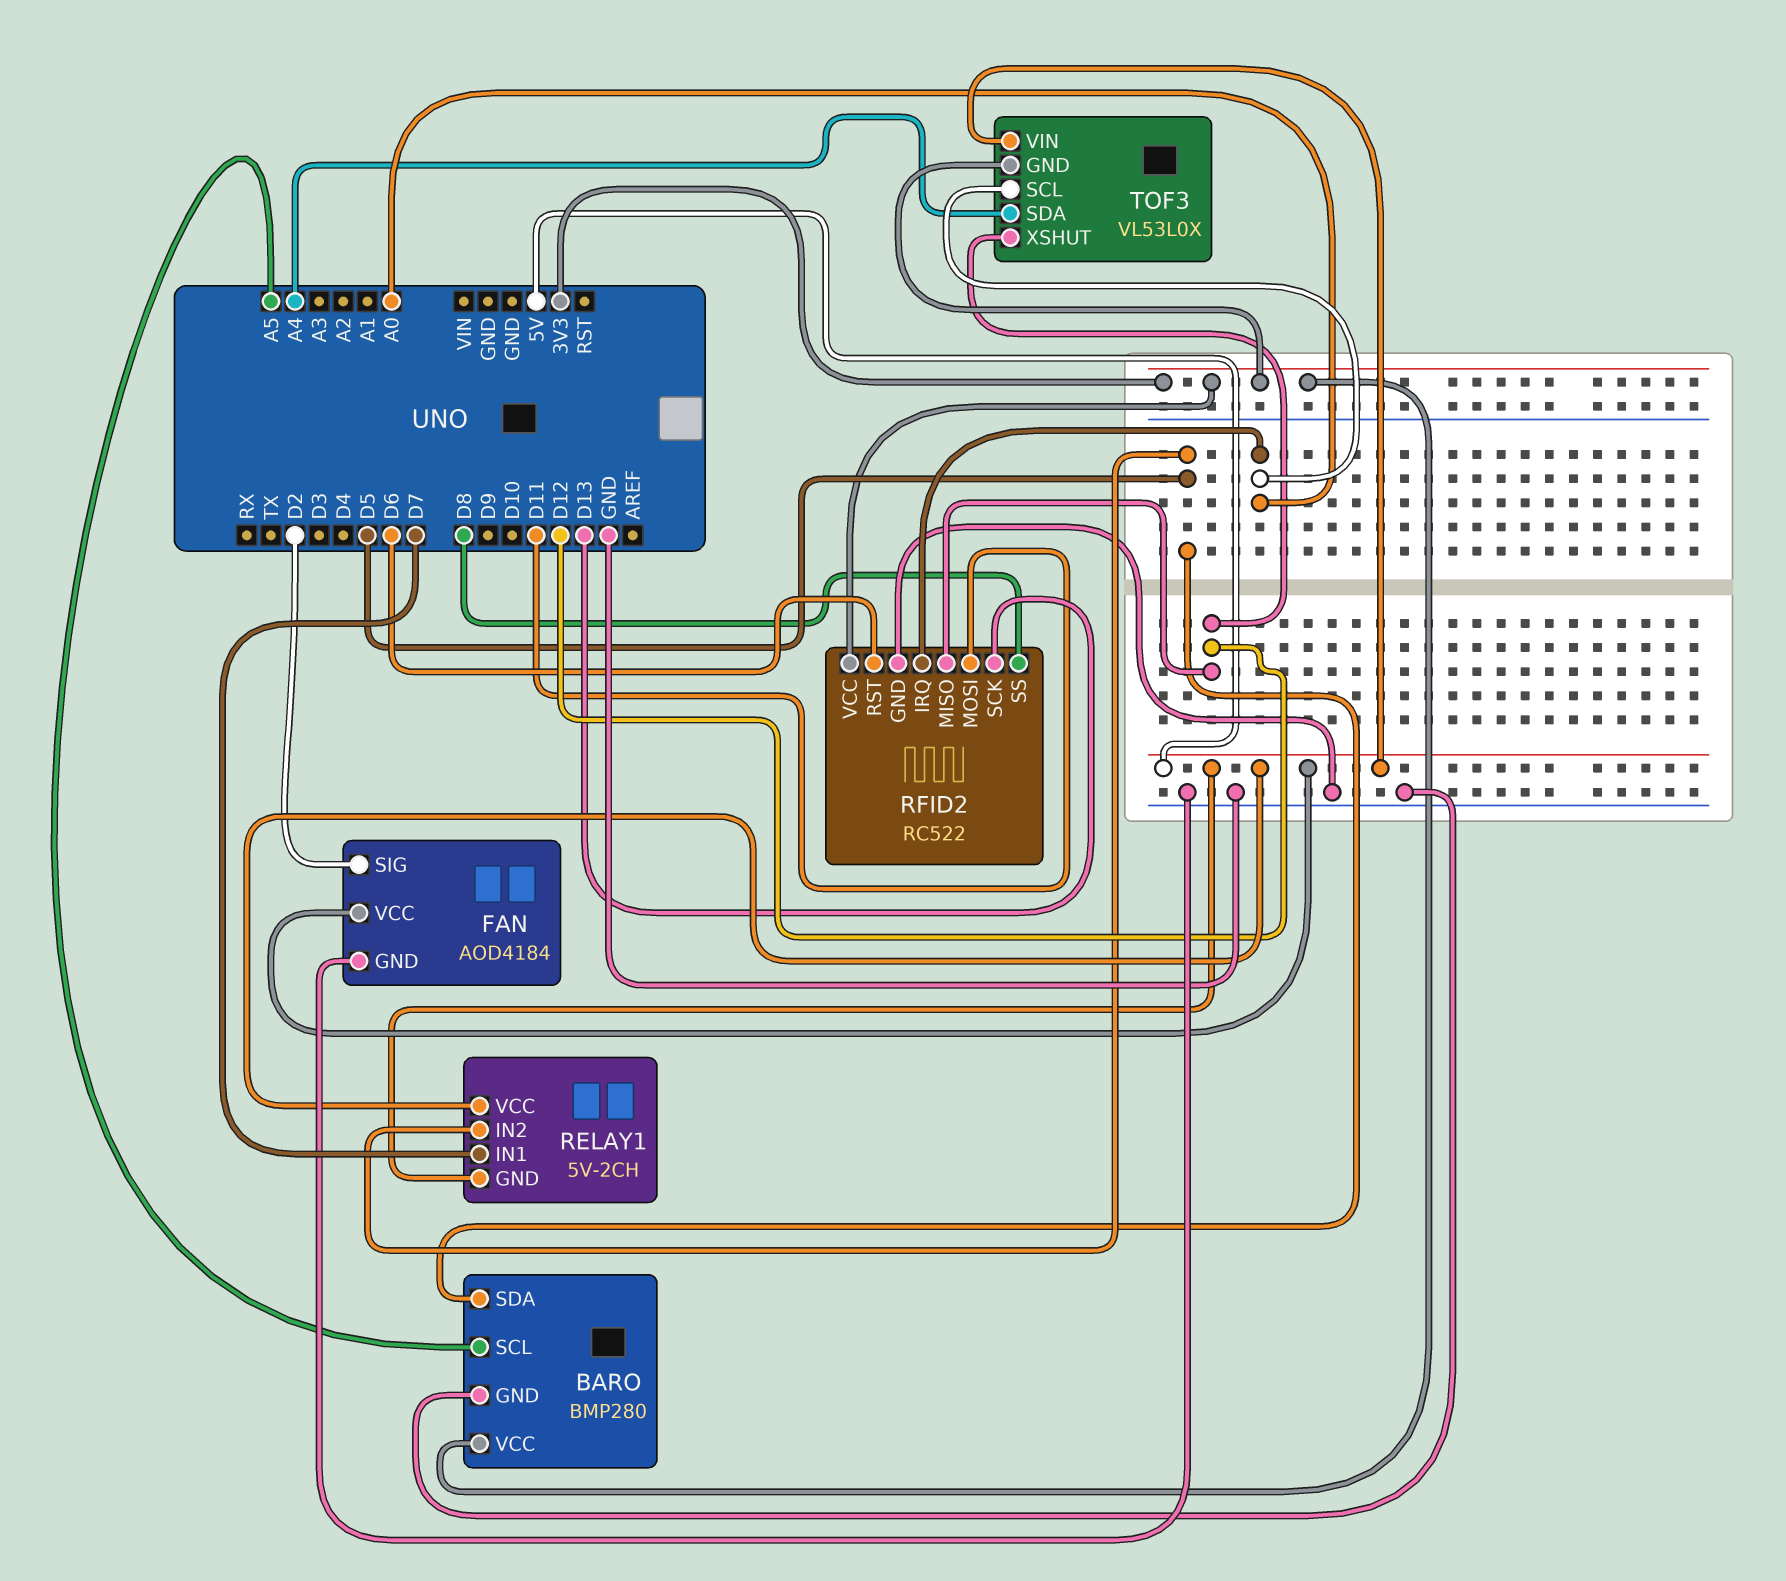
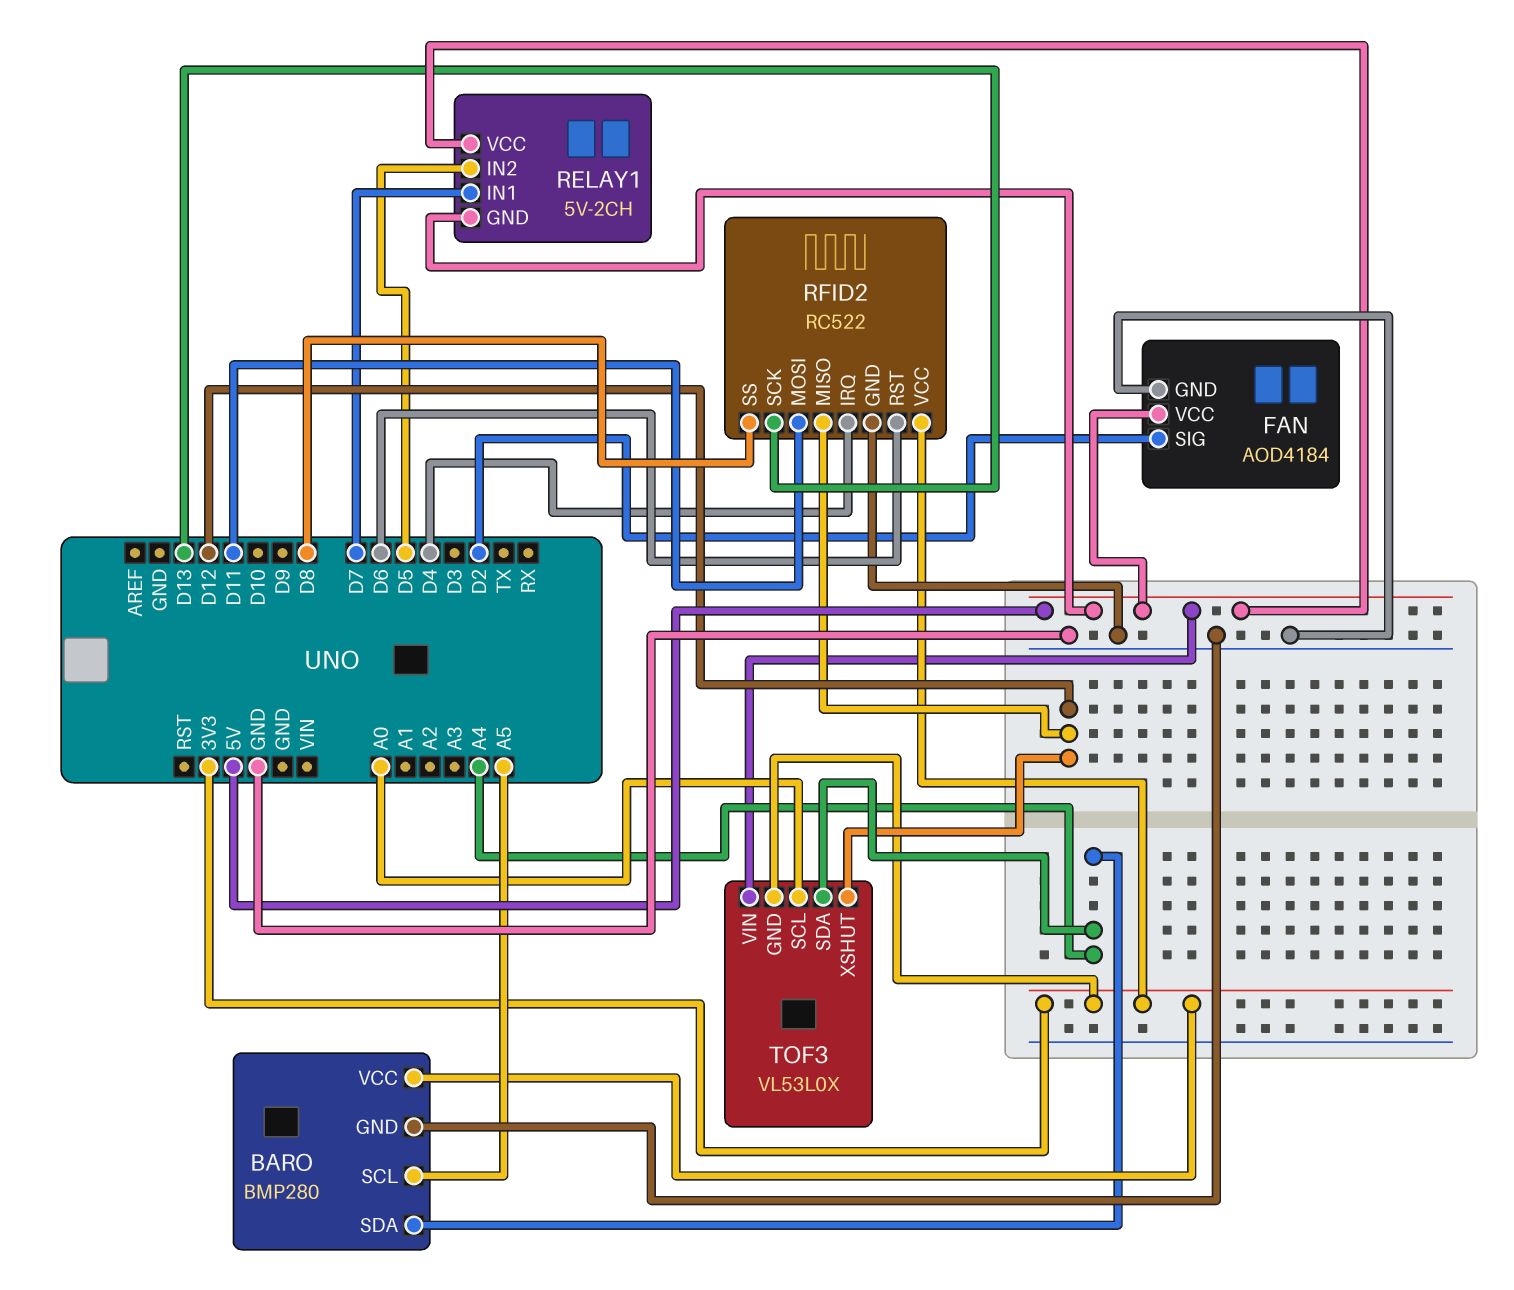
BARO pin SDA: D5 -> A4
RFID2 pin IRQ: A0 -> D4

